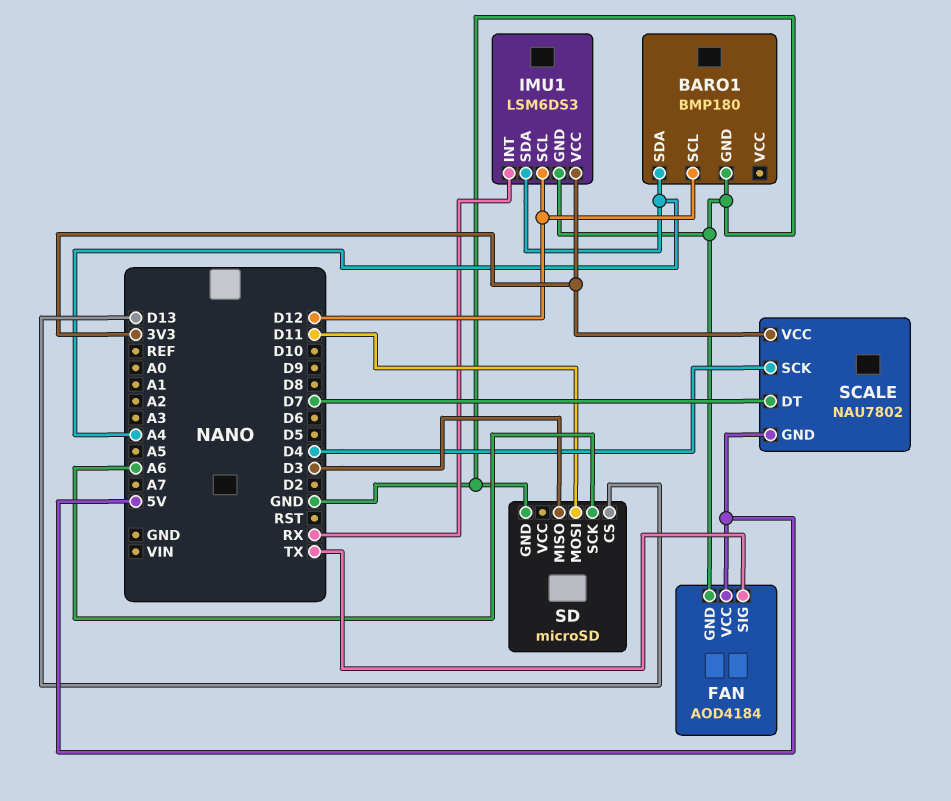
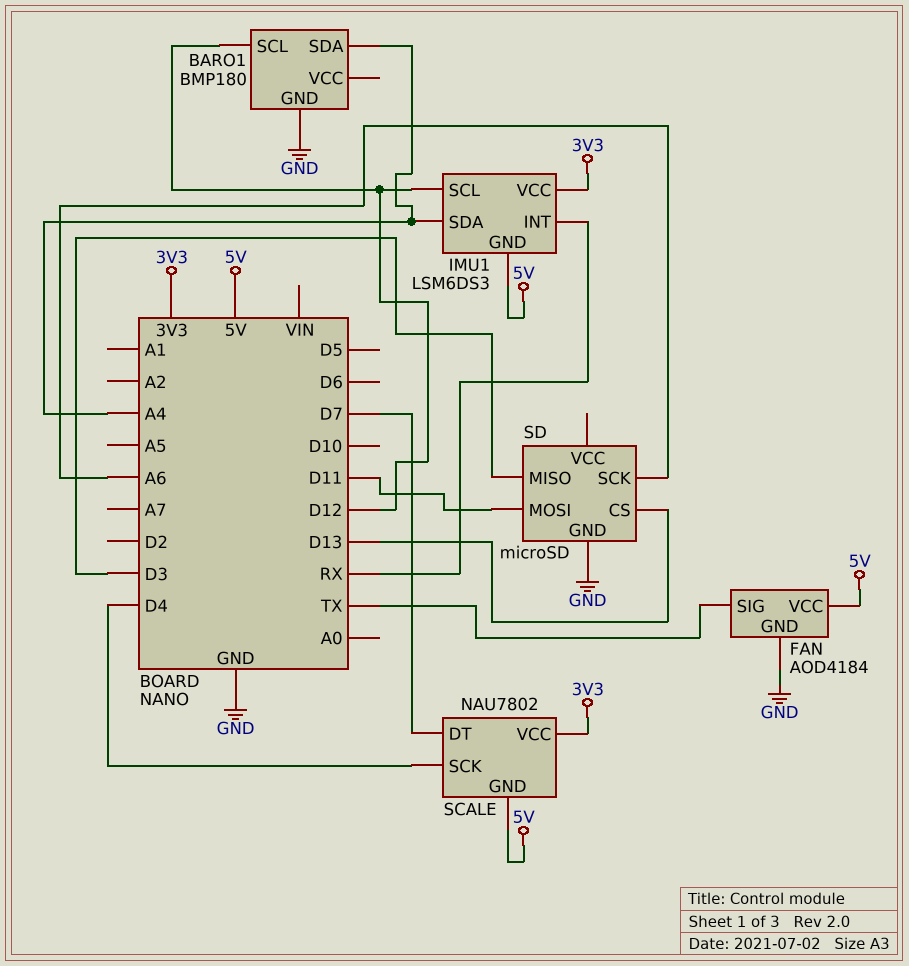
IMU1 pin GND: GND -> 5V

